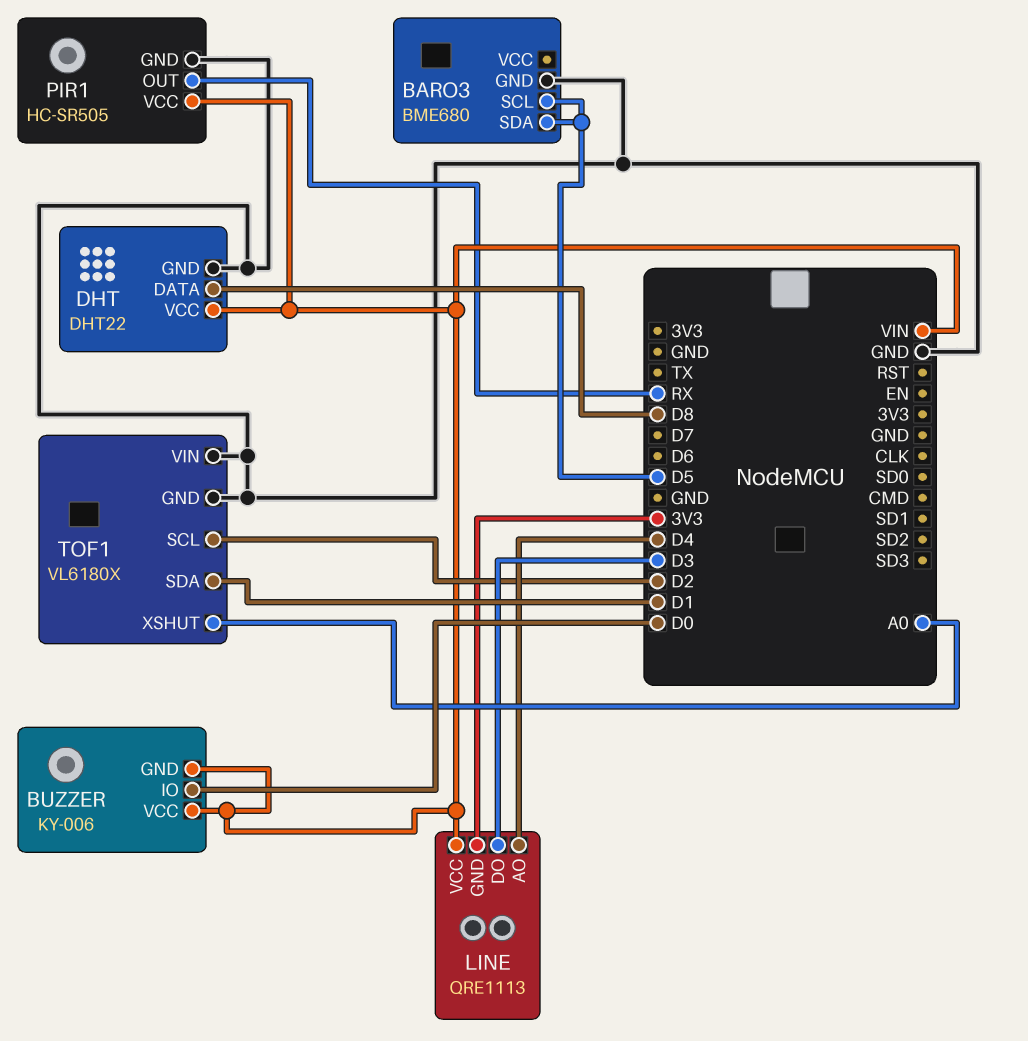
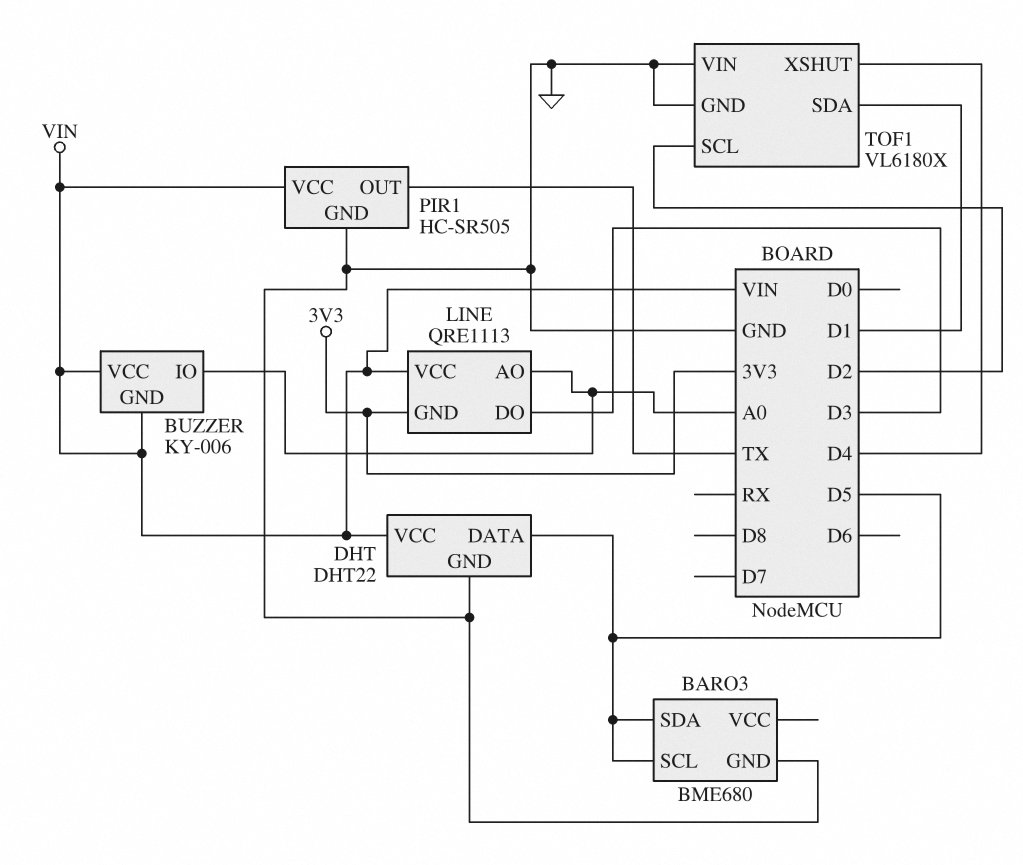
BUZZER pin IO: D0 -> A0
DHT pin DATA: D8 -> D5
LINE pin AO: D4 -> A0
PIR1 pin OUT: RX -> TX
TOF1 pin XSHUT: A0 -> D4

